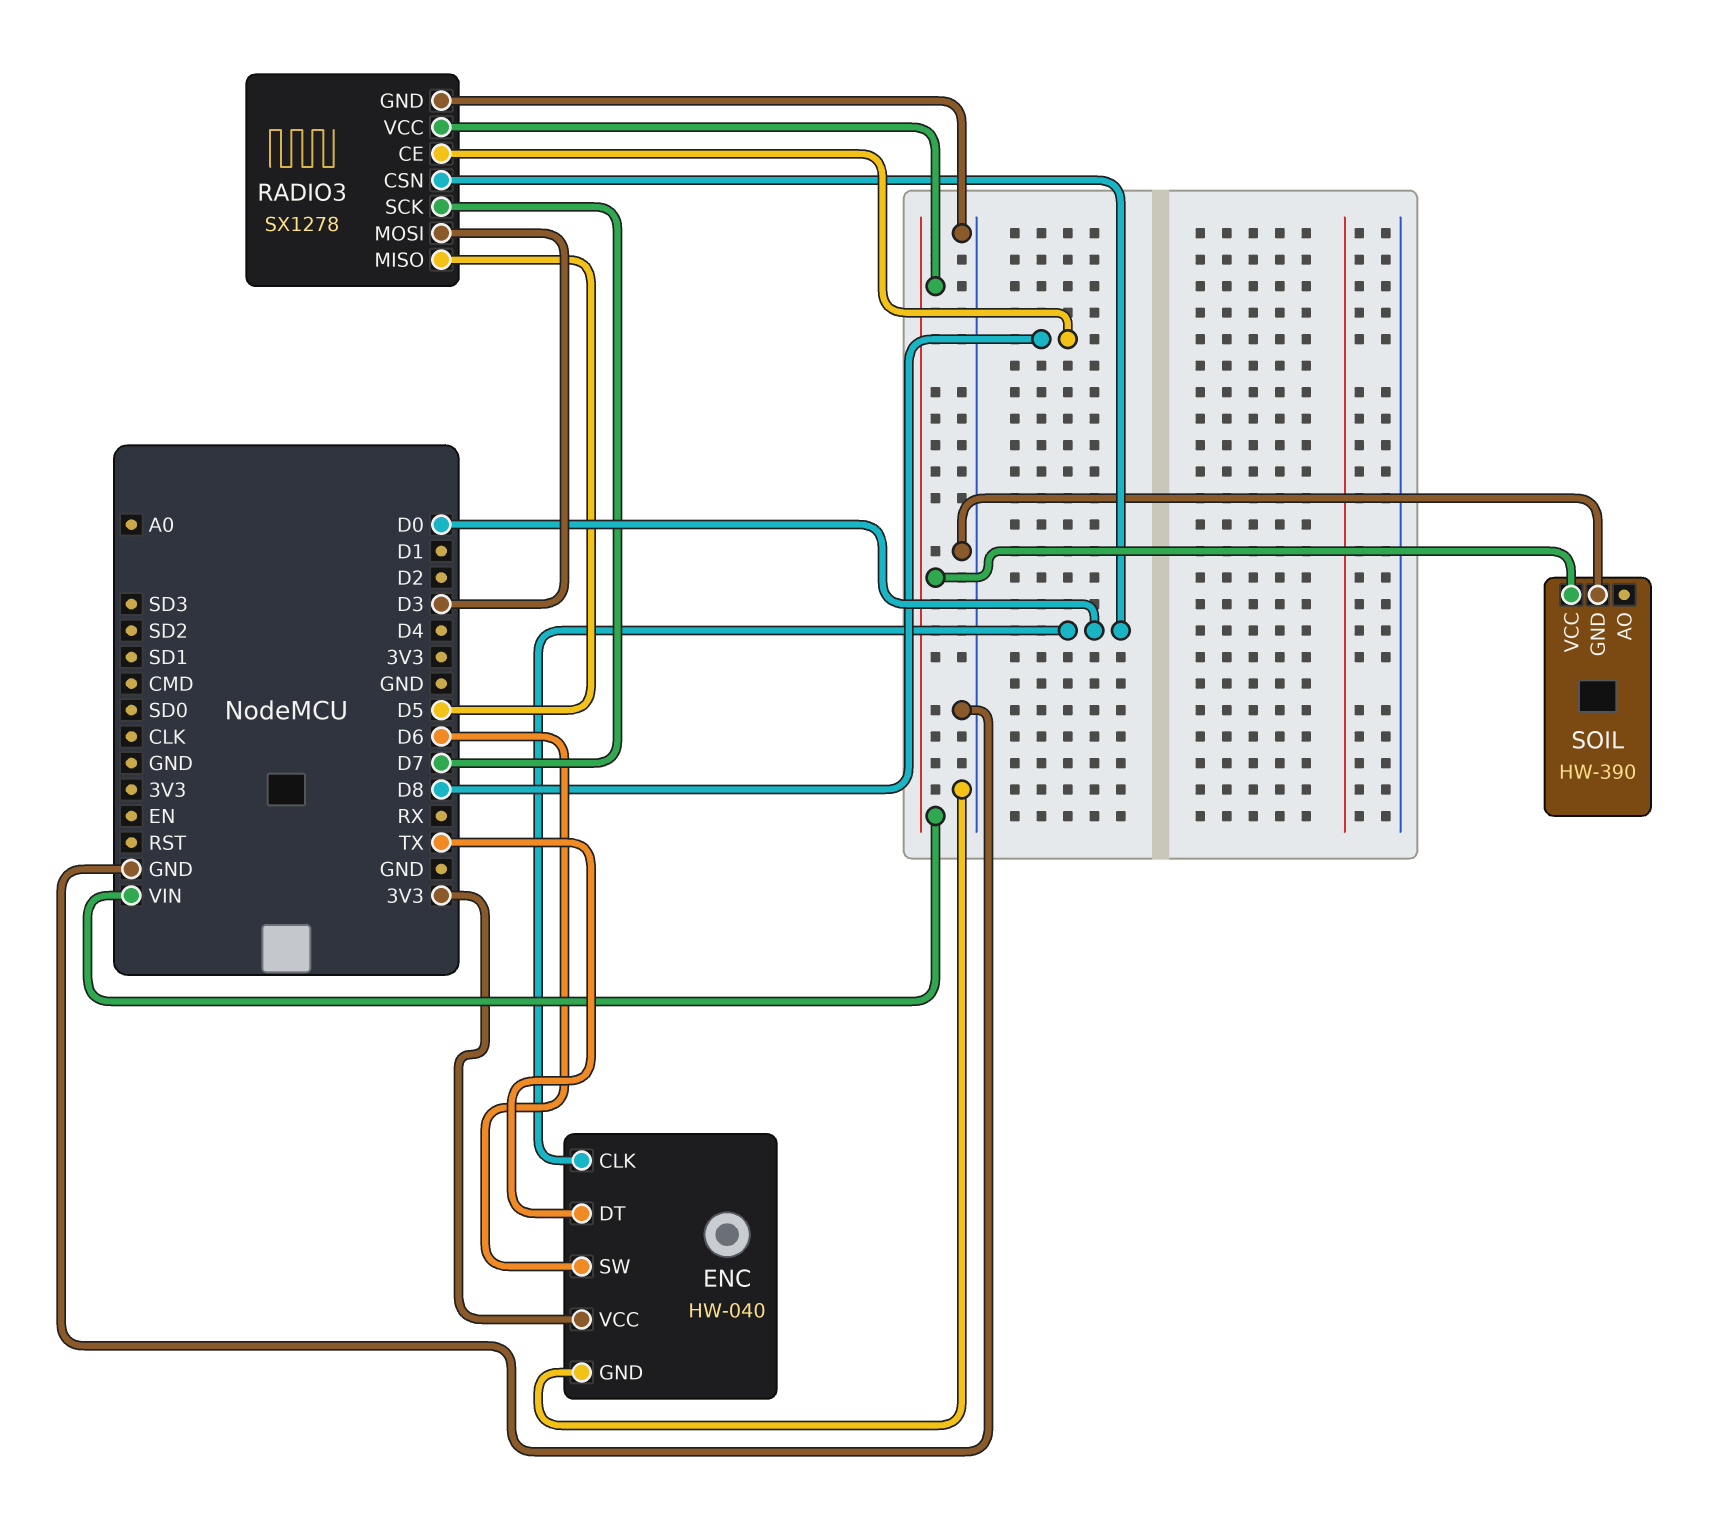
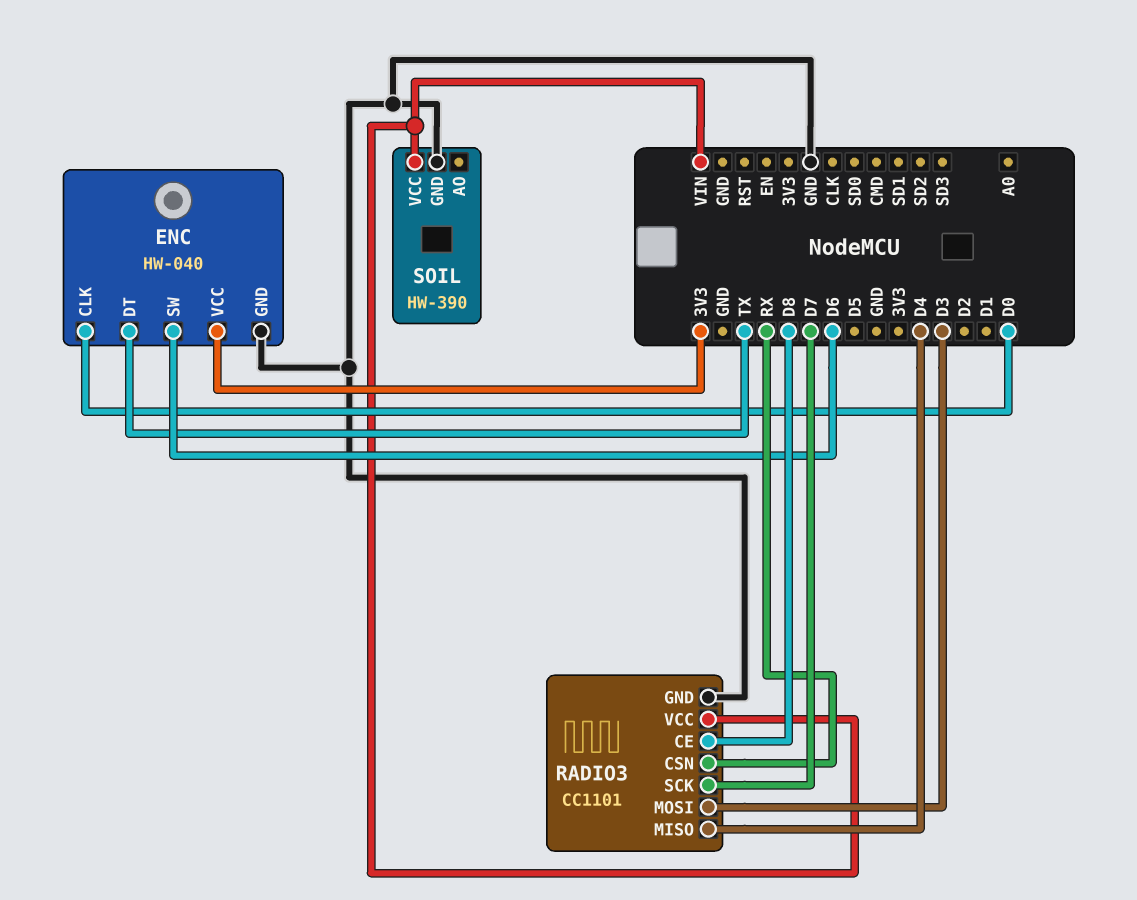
RADIO3: SX1278 -> CC1101
RADIO3 pin CSN: D0 -> RX
RADIO3 pin MISO: D5 -> D4

